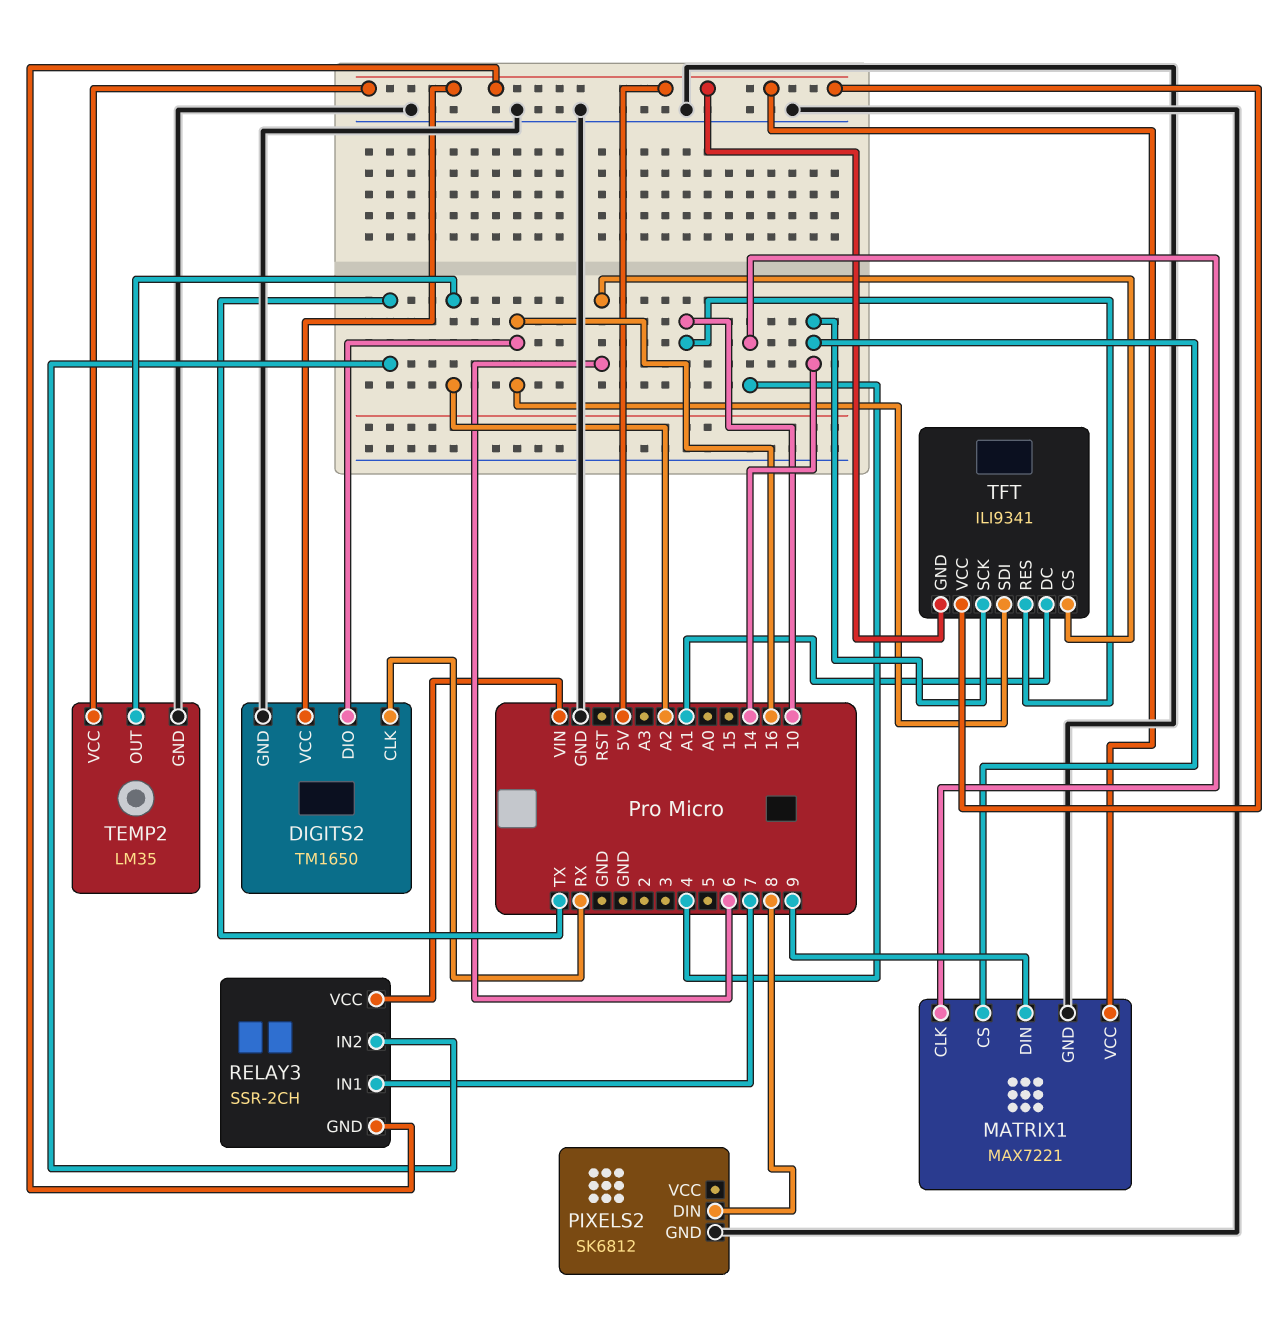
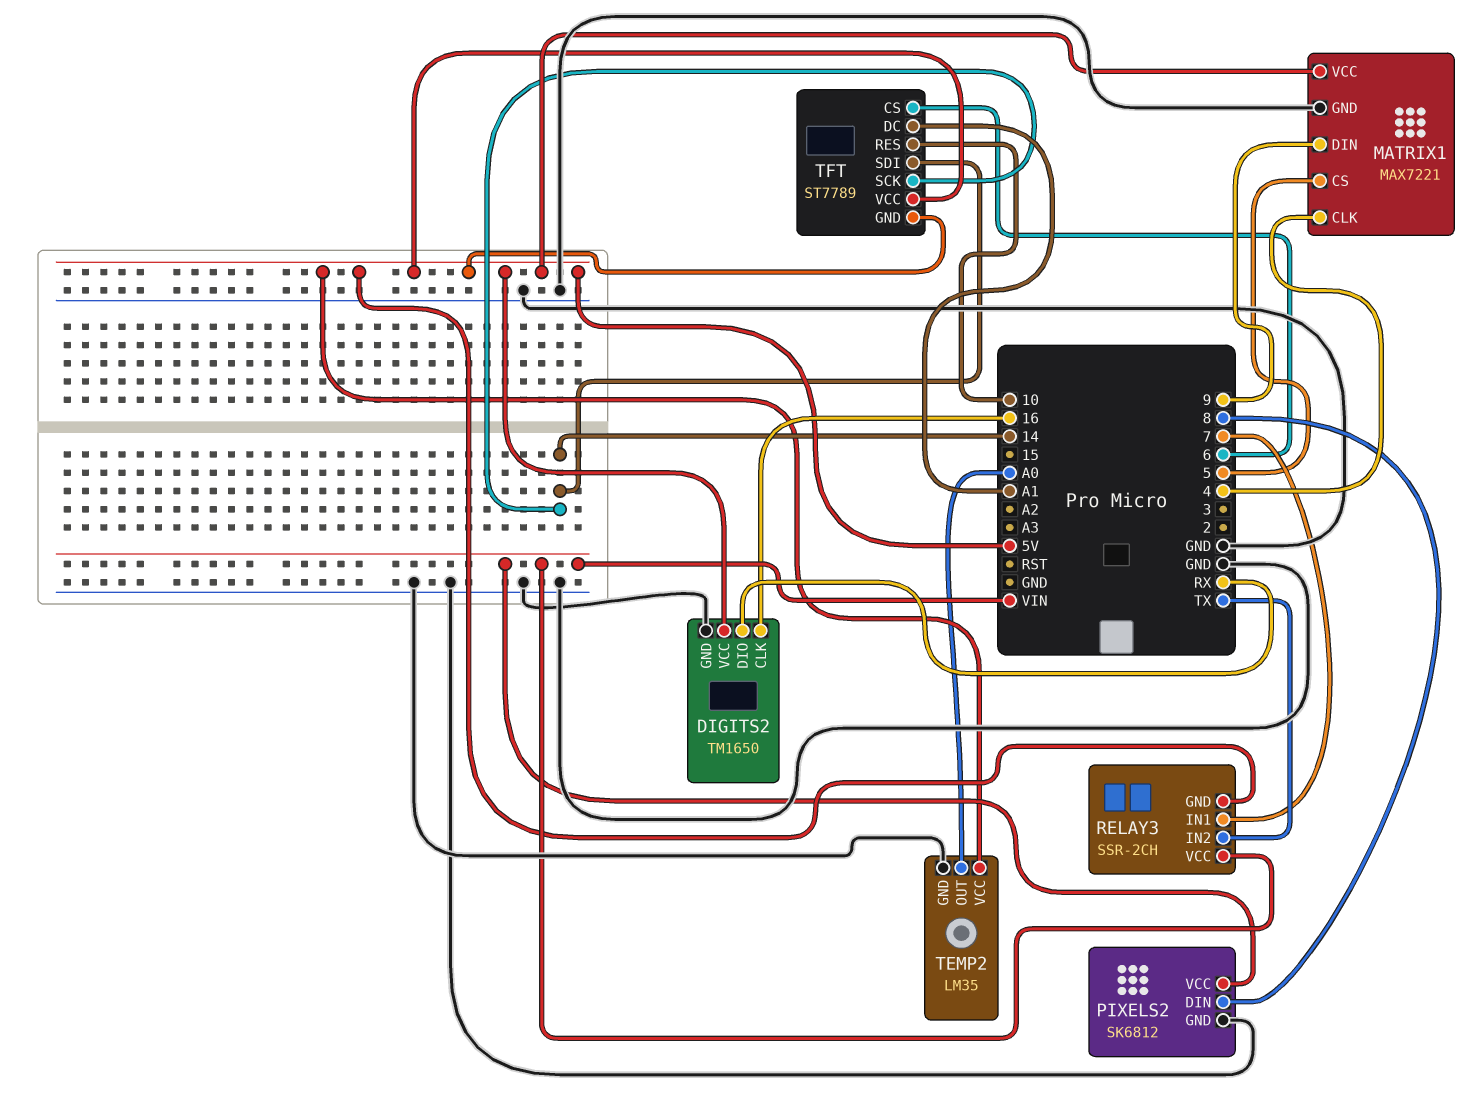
DIGITS2 pin CLK: RX -> 16
DIGITS2 pin DIO: 16 -> RX
MATRIX1 pin CS: 14 -> 5
PIXELS2 pin VCC: none -> VIN
TEMP2 pin OUT: A2 -> A0
TFT: ILI9341 -> ST7789
TFT pin SDI: 16 -> 14

